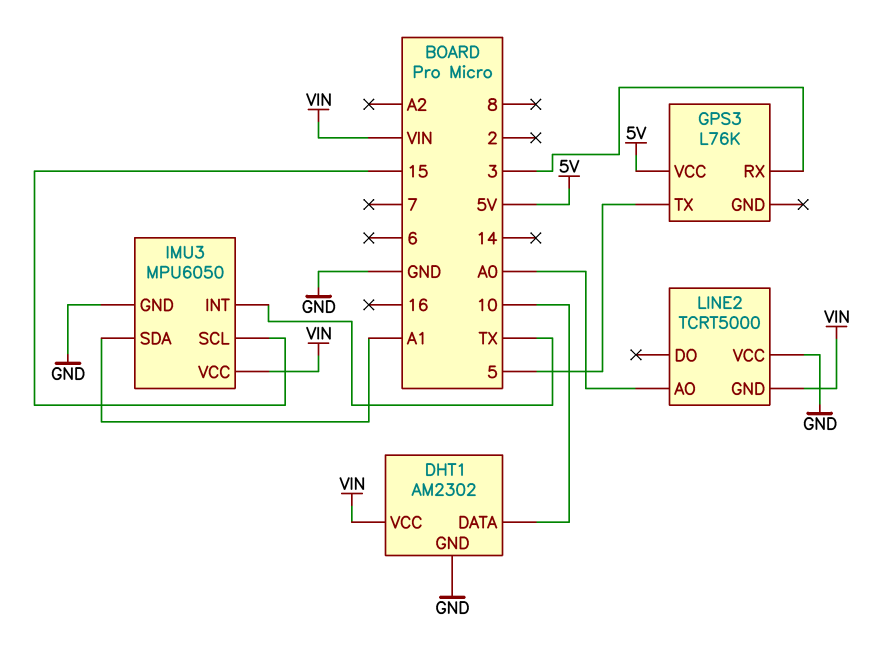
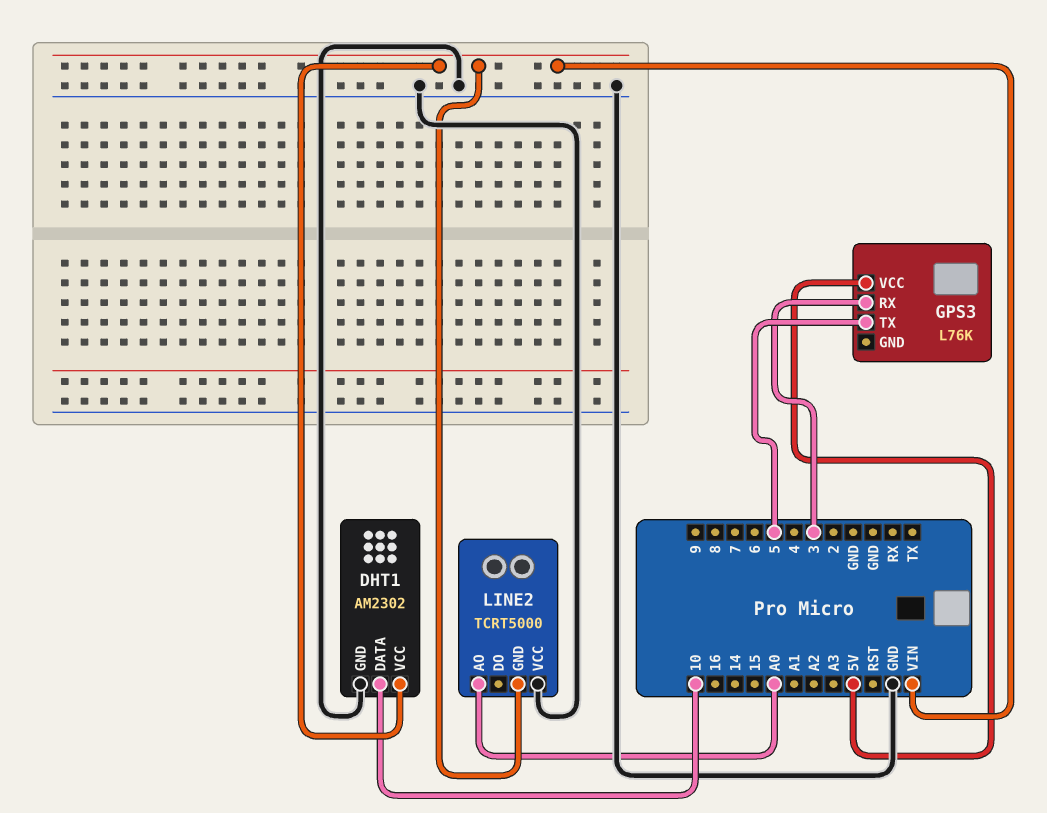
IMU3: MPU6050 -> none
IMU3 pin GND: GND -> none
IMU3 pin INT: TX -> none
IMU3 pin SCL: 15 -> none
IMU3 pin SDA: A1 -> none
IMU3 pin VCC: VIN -> none

